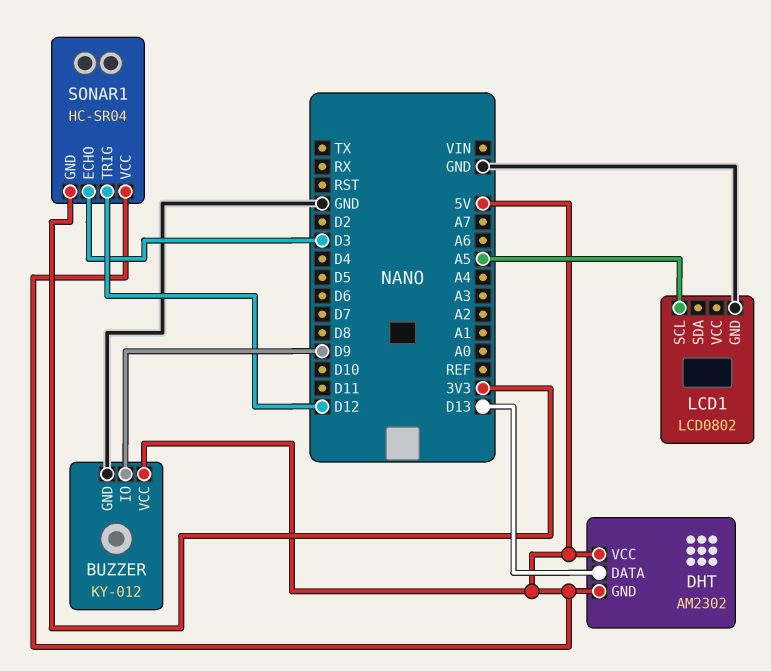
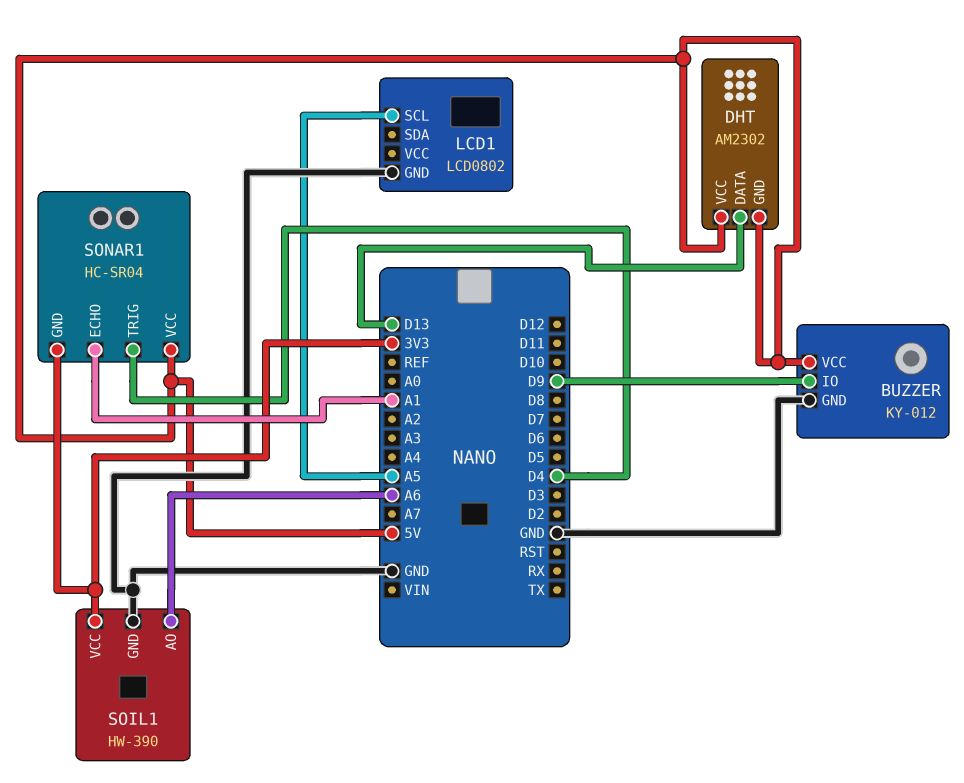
SOIL1: none -> HW-390
SOIL1 pin AO: none -> A6
SOIL1 pin GND: none -> GND
SOIL1 pin VCC: none -> 3V3
SONAR1 pin ECHO: D3 -> A1
SONAR1 pin TRIG: D12 -> D4

